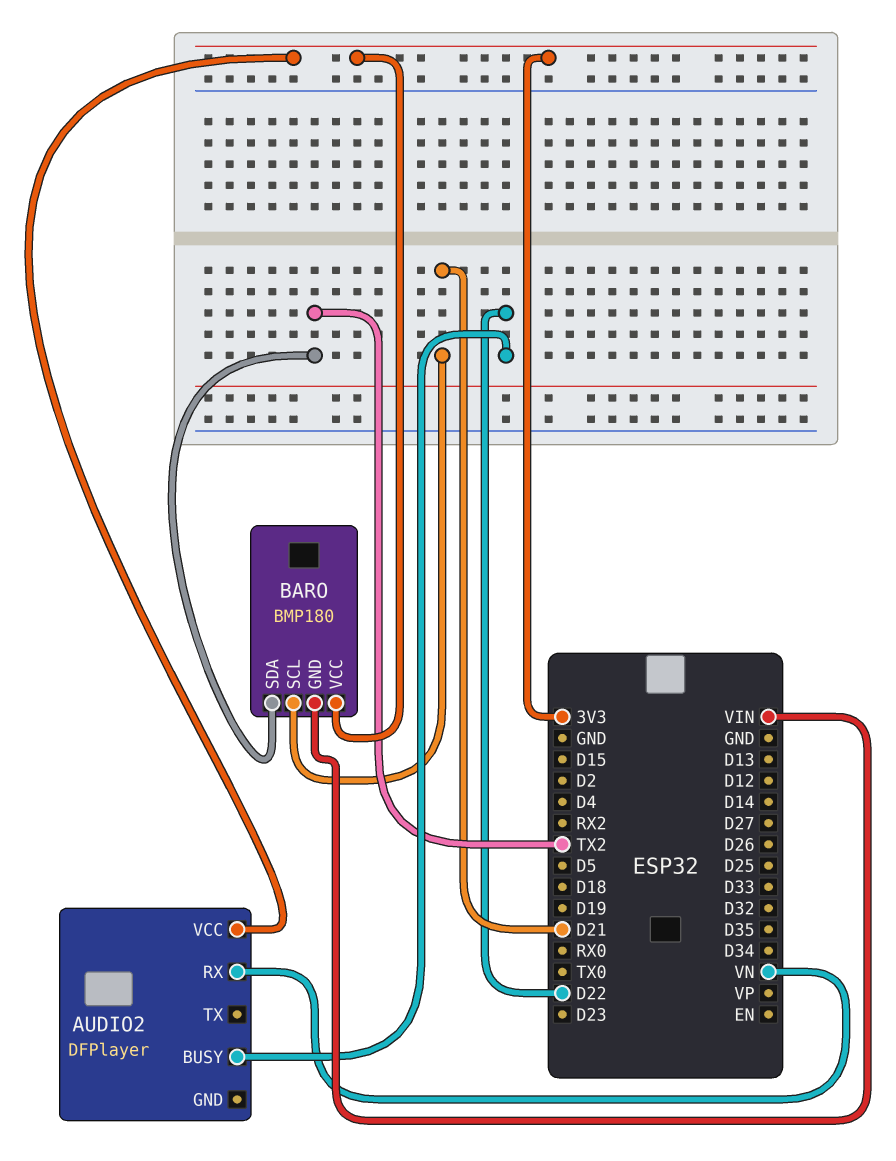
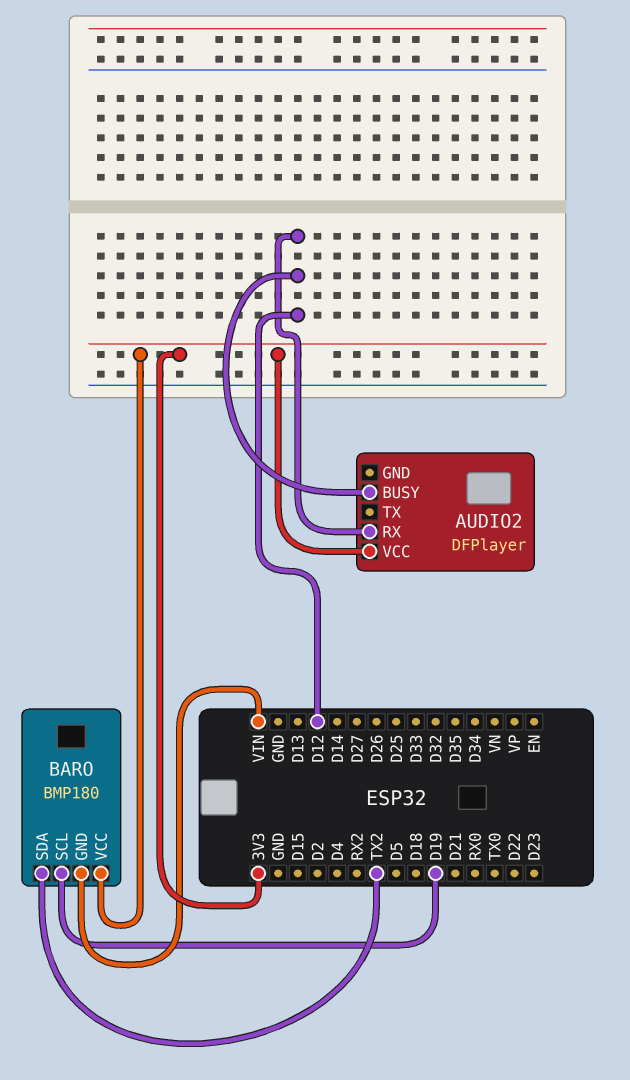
AUDIO2 pin BUSY: D22 -> D12
AUDIO2 pin RX: VN -> D12
BARO pin SCL: D21 -> D19

